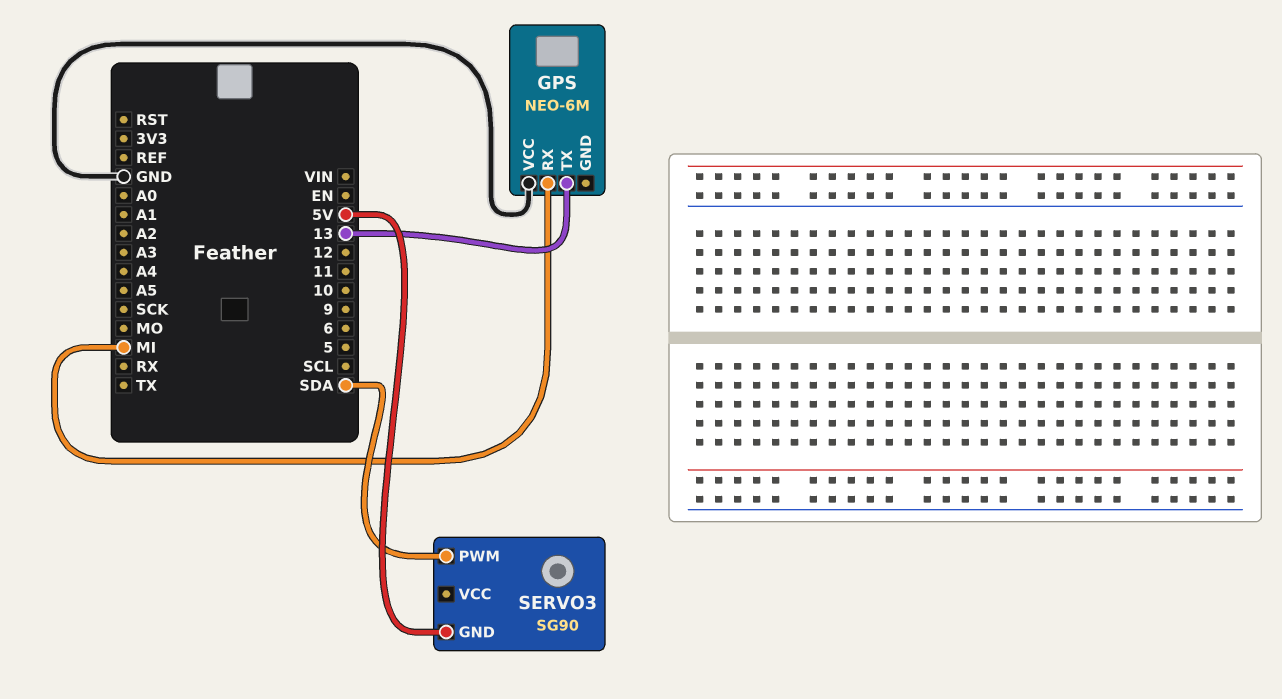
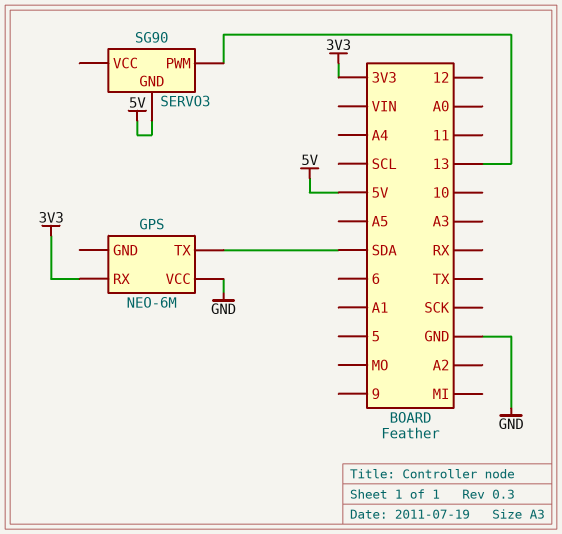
GPS pin RX: MI -> 3V3
GPS pin TX: 13 -> SDA
SERVO3 pin PWM: SDA -> 13

